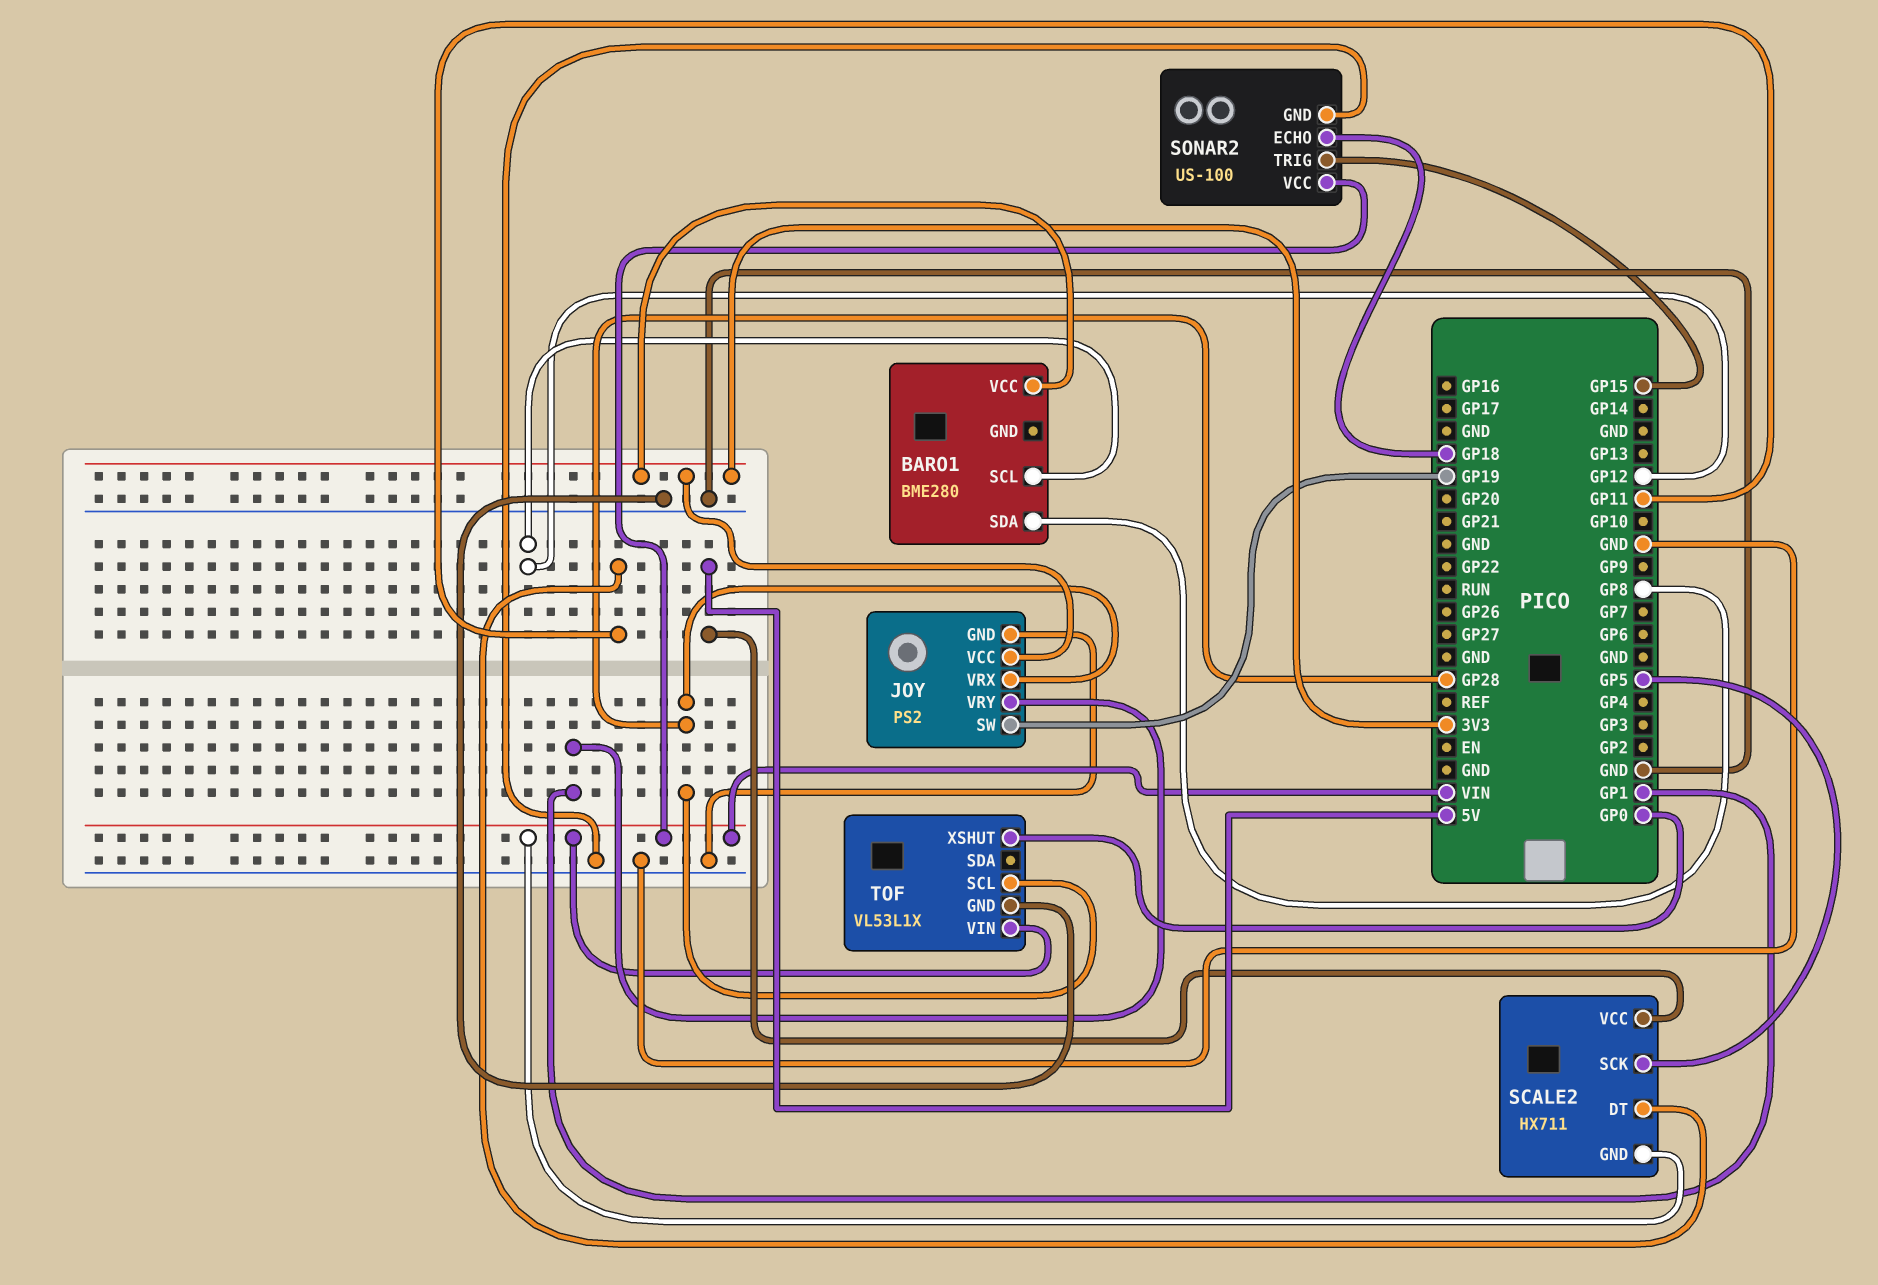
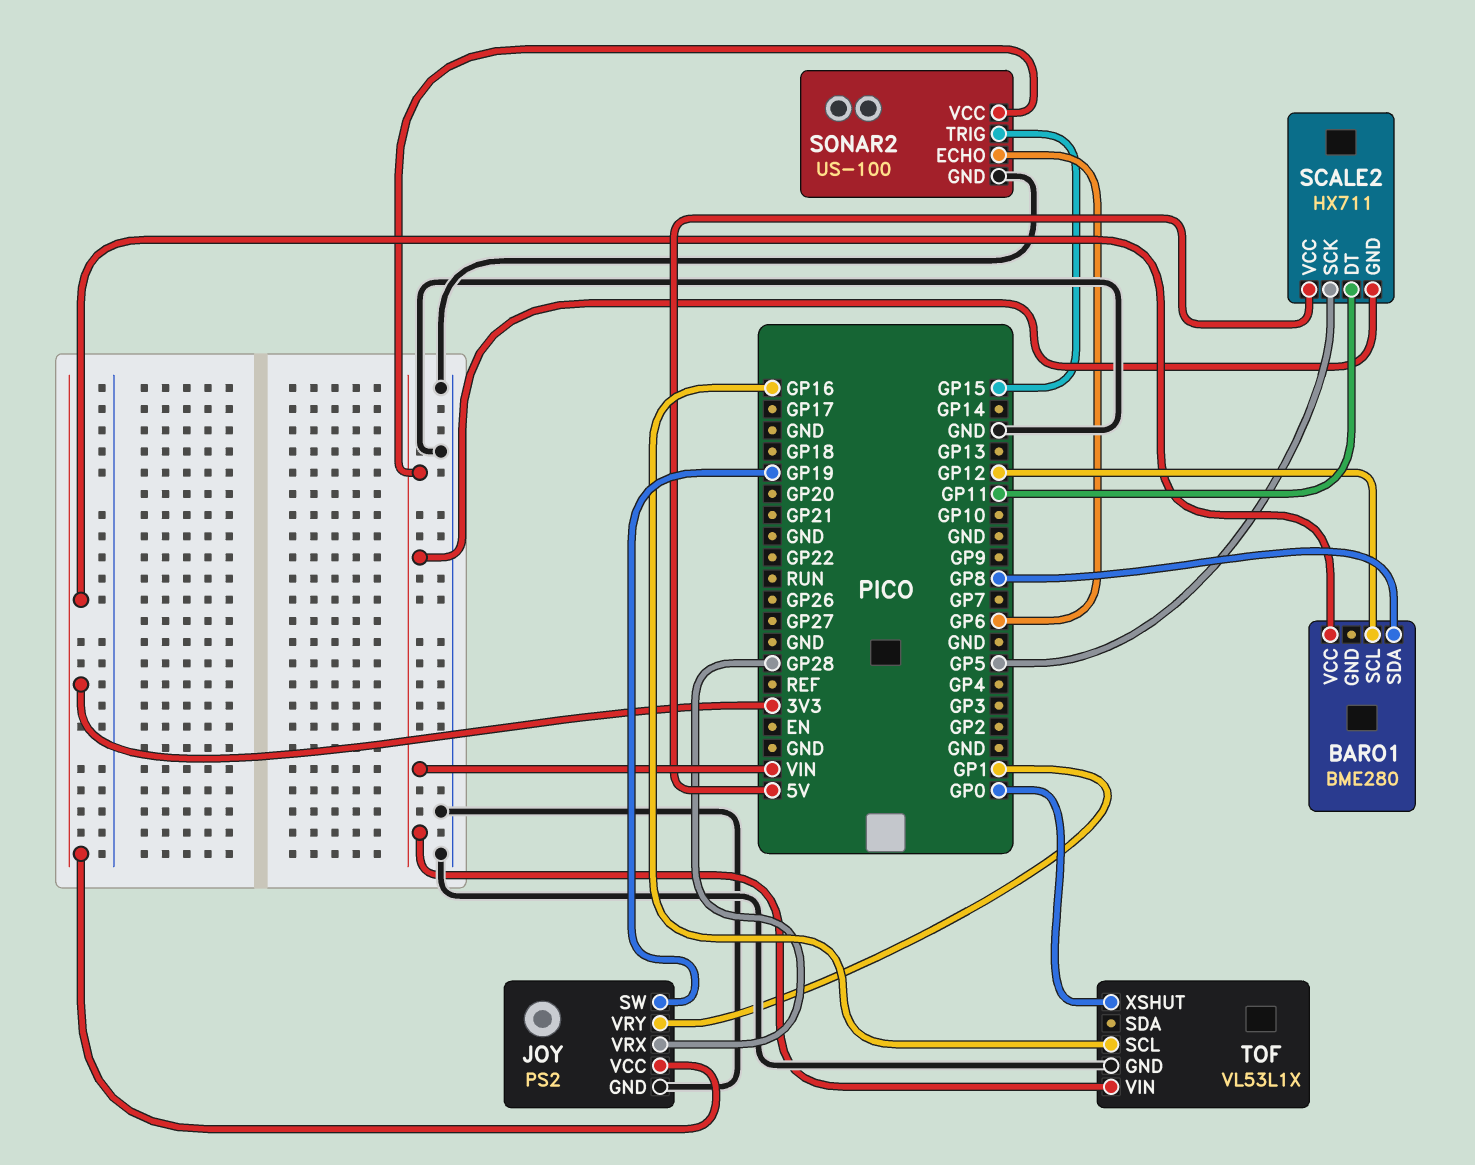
SONAR2 pin ECHO: GP18 -> GP6
TOF pin SCL: GP28 -> GP16

